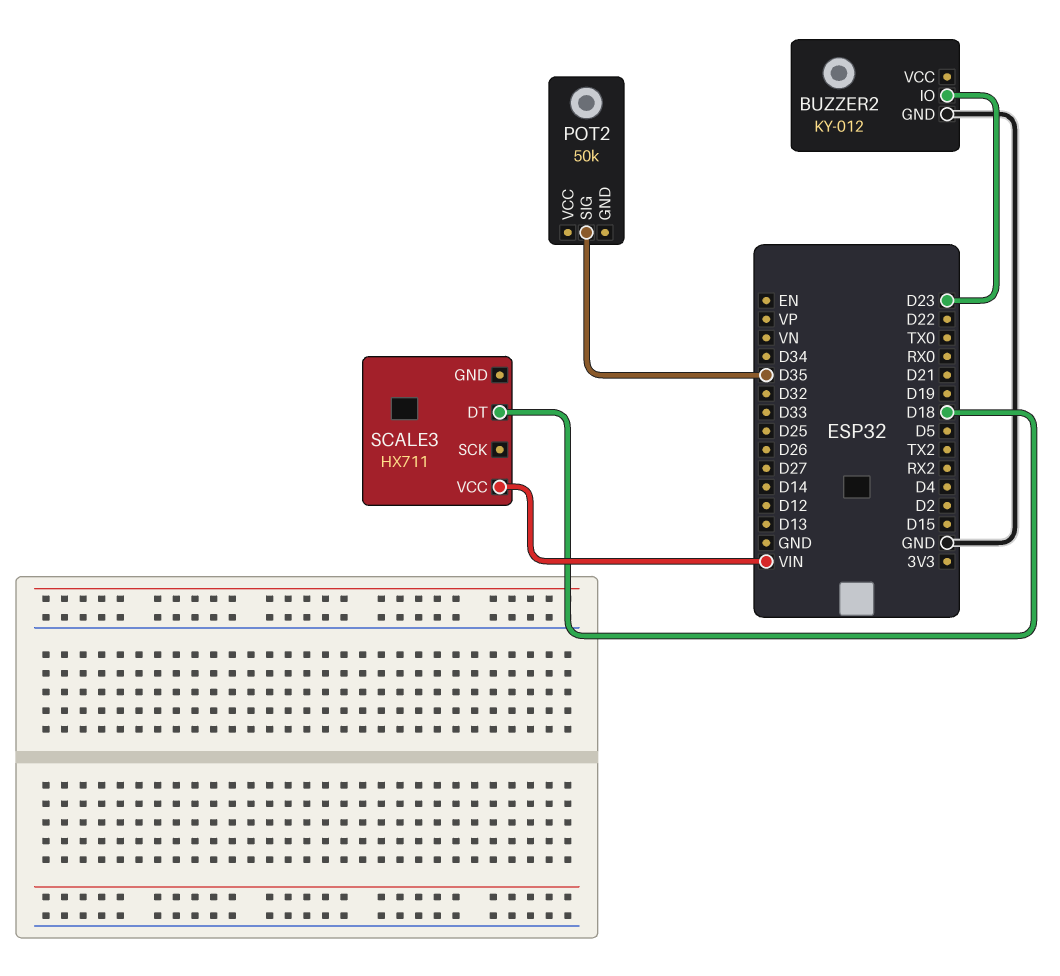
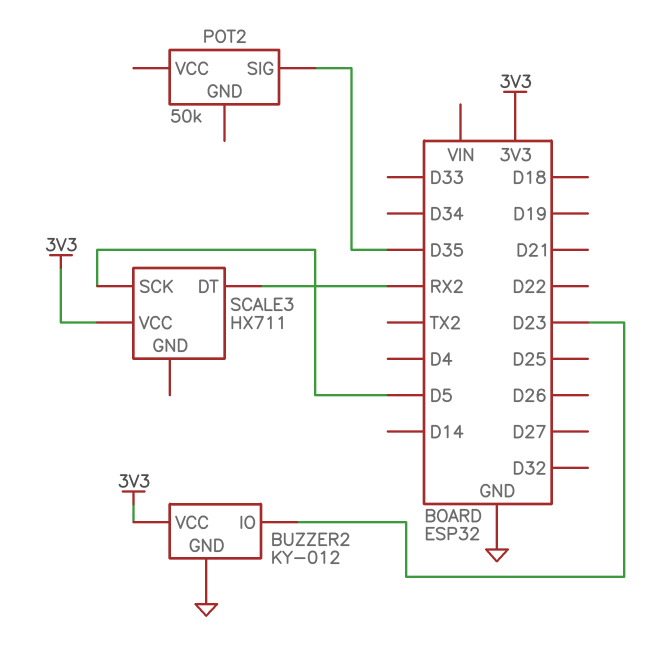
BUZZER2 pin VCC: none -> 3V3
SCALE3 pin DT: D18 -> RX2
SCALE3 pin SCK: none -> D5
SCALE3 pin VCC: VIN -> 3V3

